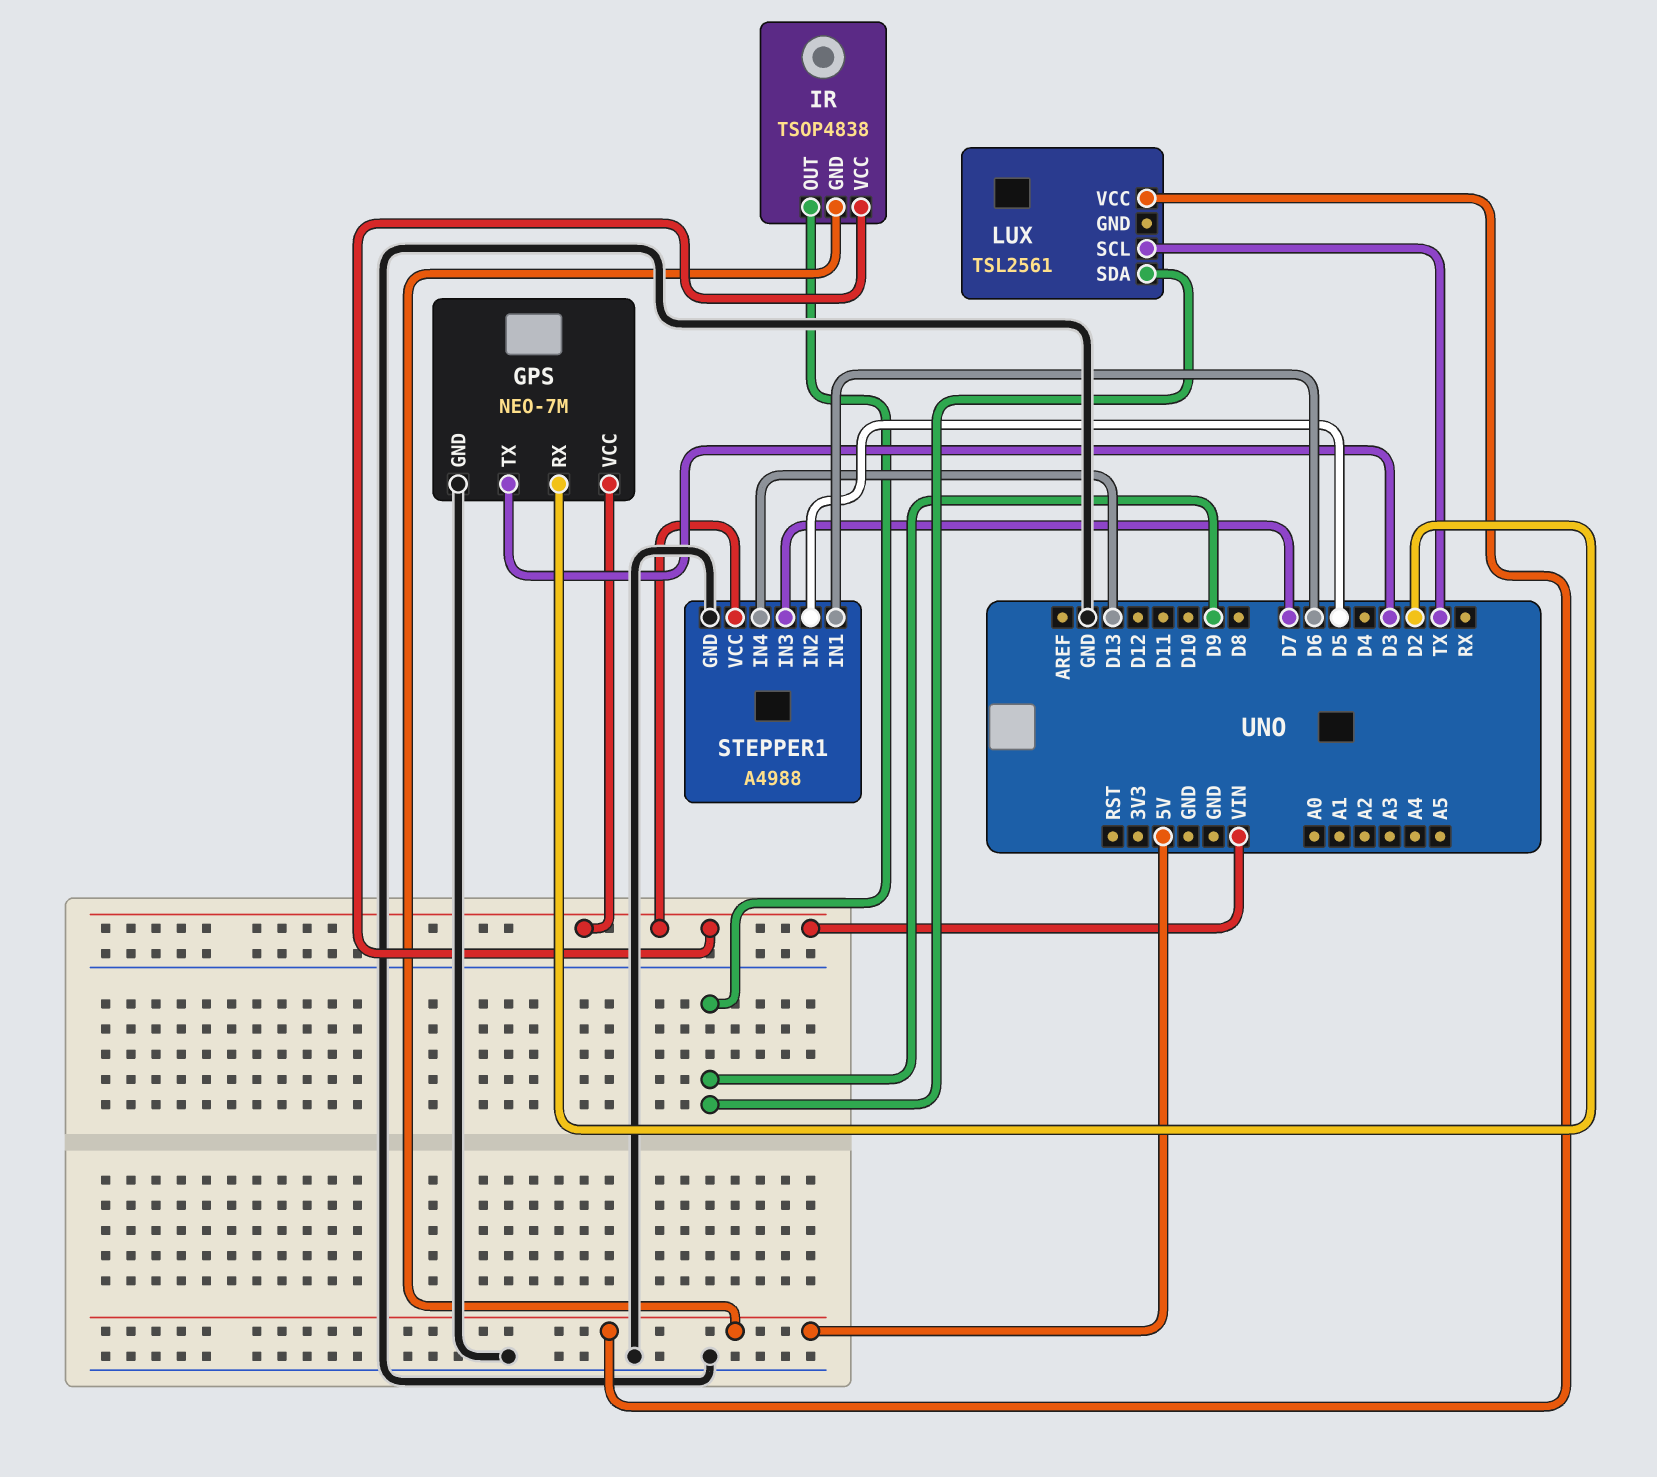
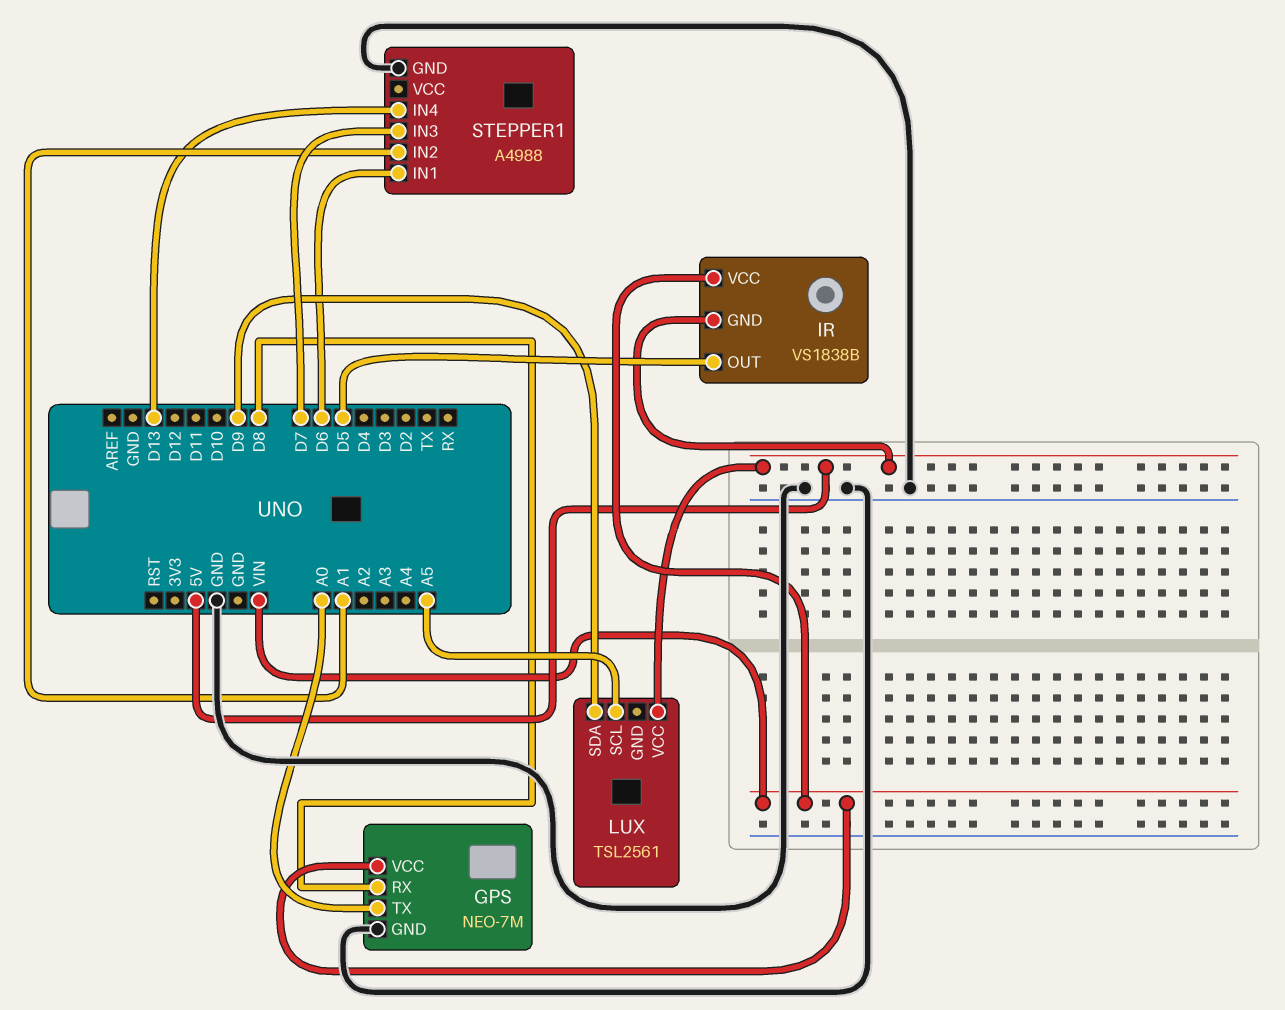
GPS pin RX: D2 -> D8
GPS pin TX: D3 -> A0
IR: TSOP4838 -> VS1838B
IR pin OUT: D9 -> D5
LUX pin SCL: TX -> A5
STEPPER1 pin IN2: D5 -> A1
STEPPER1 pin VCC: VIN -> none

